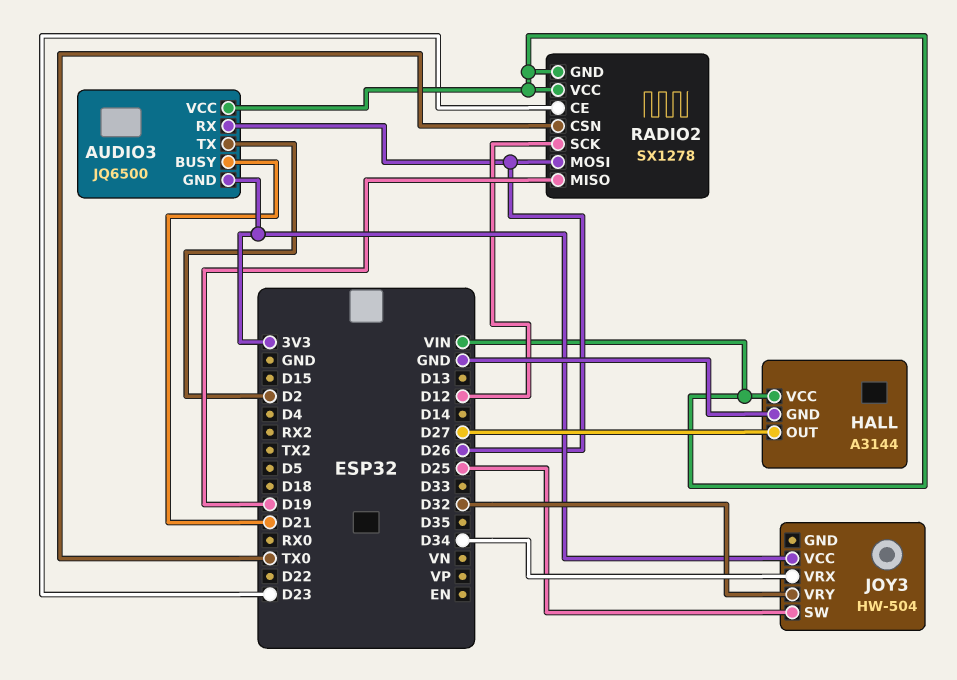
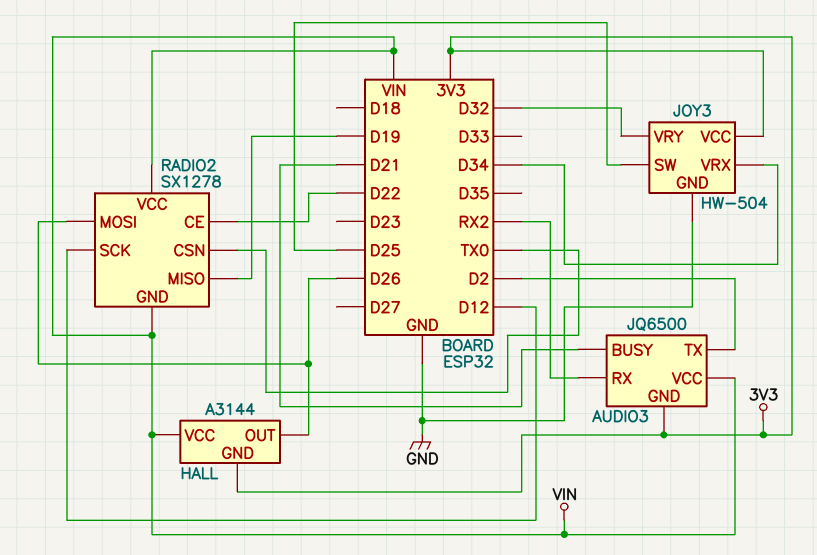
AUDIO3 pin RX: D26 -> RX2
HALL pin GND: GND -> 3V3
HALL pin OUT: D27 -> D26
JOY3 pin GND: none -> GND
RADIO2 pin CE: D23 -> D22

